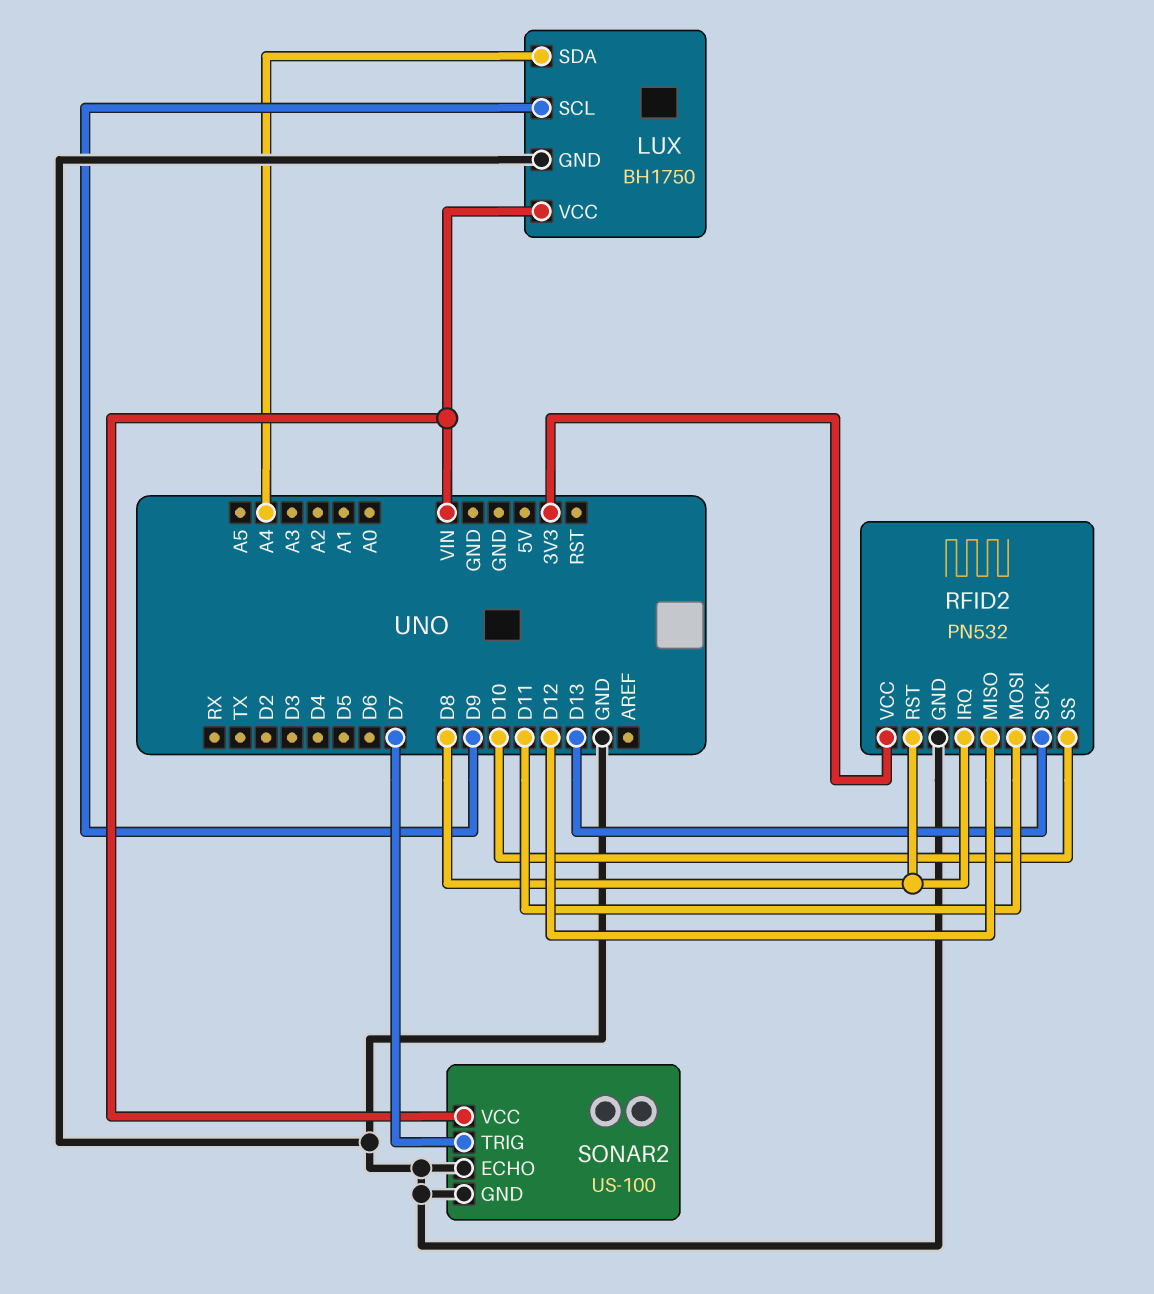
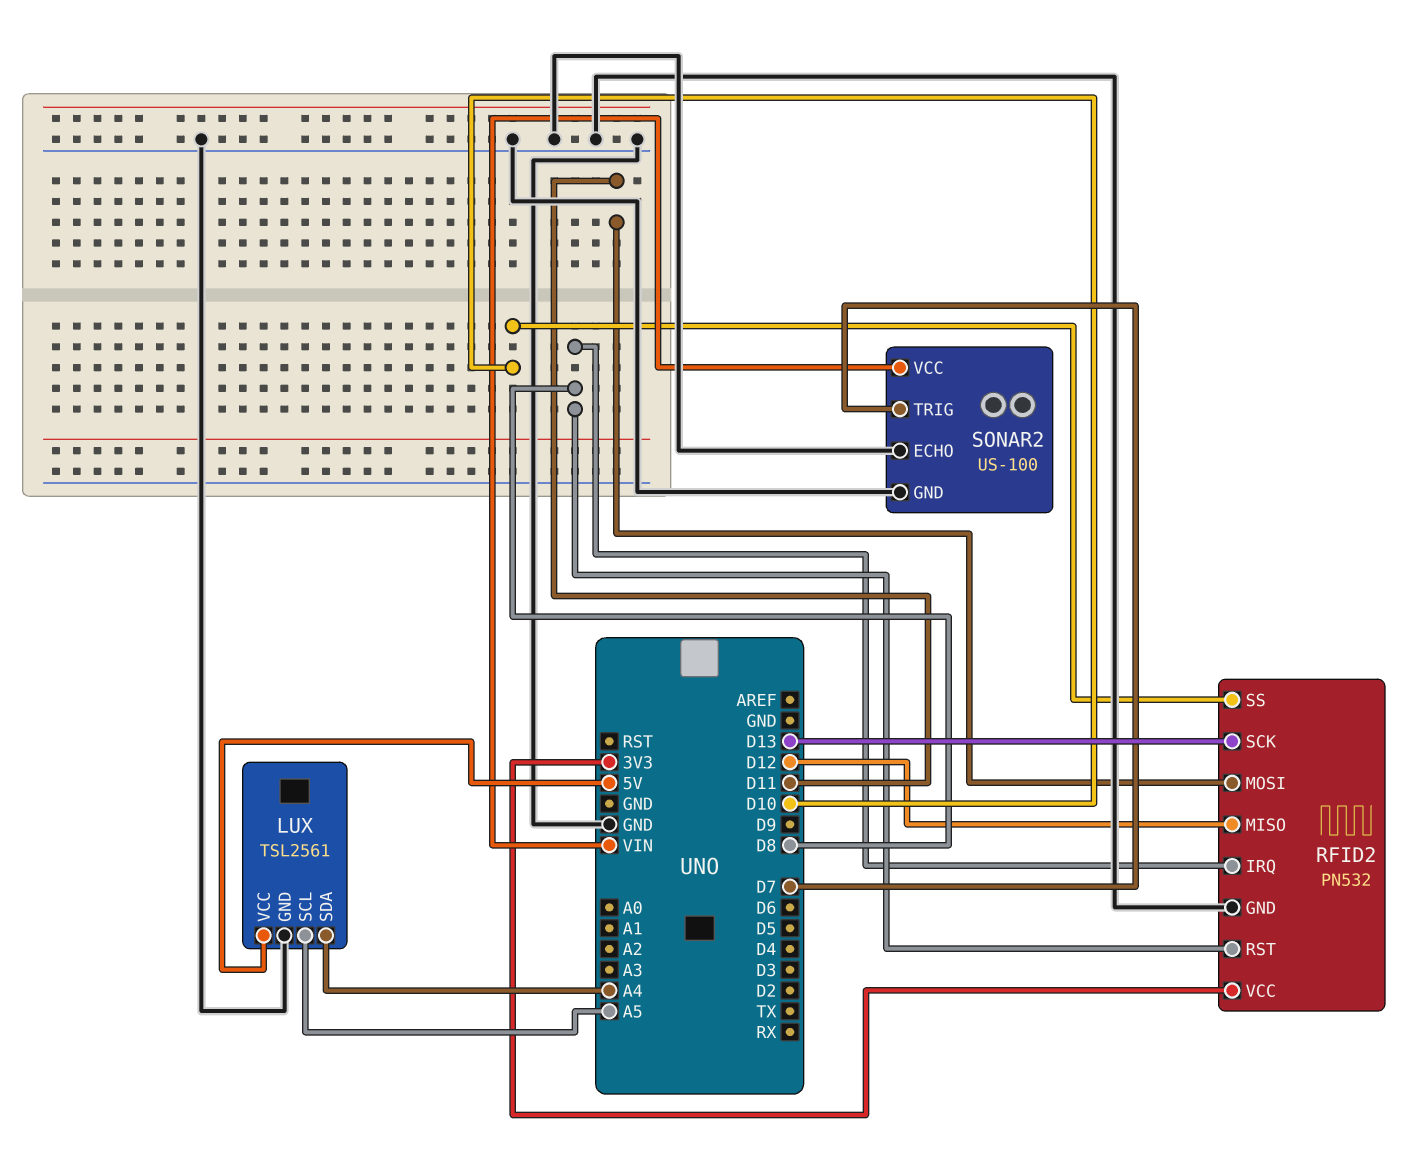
LUX: BH1750 -> TSL2561
LUX pin SCL: D9 -> A5
LUX pin VCC: VIN -> 5V

